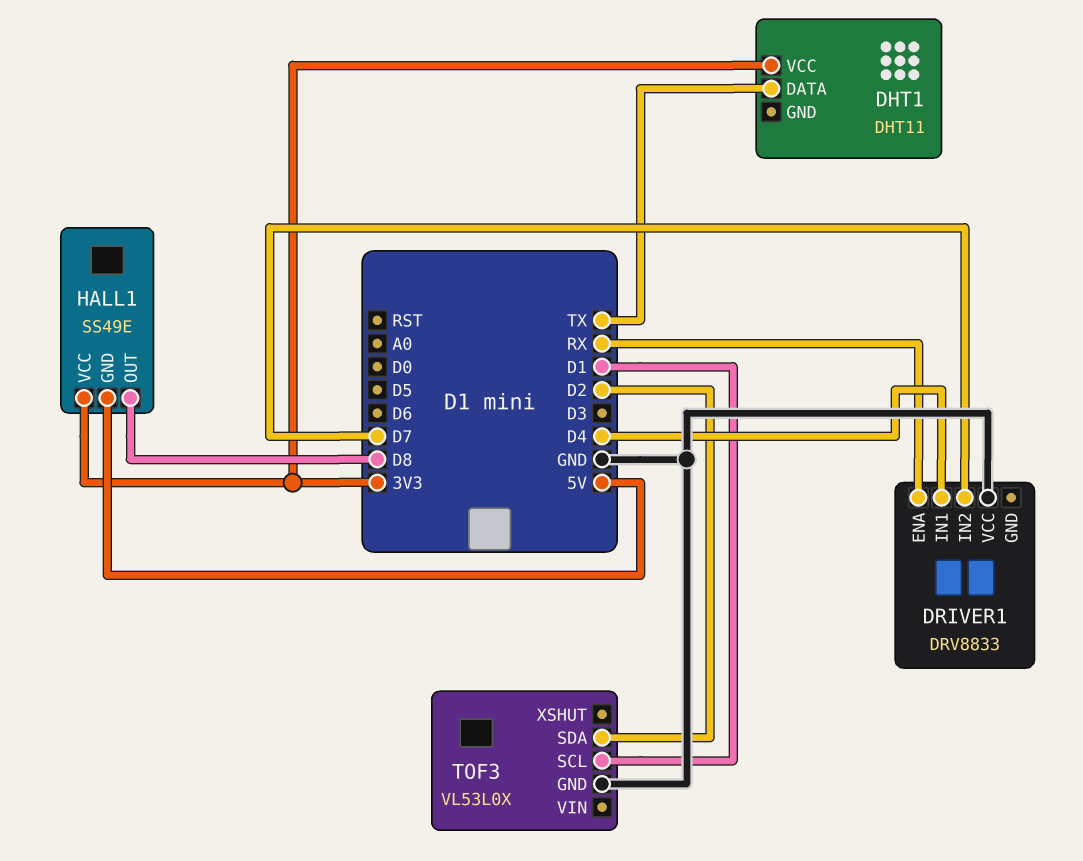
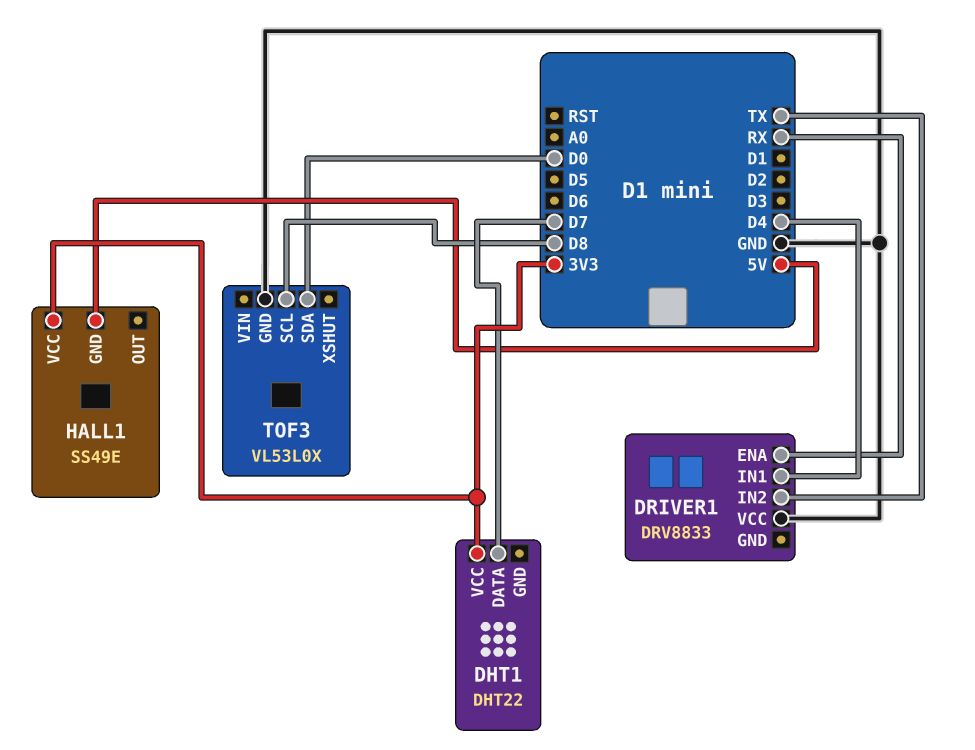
DHT1: DHT11 -> DHT22
DHT1 pin DATA: TX -> D7
DRIVER1 pin IN2: D7 -> TX
HALL1 pin OUT: D8 -> none
TOF3 pin SCL: D1 -> D8
TOF3 pin SDA: D2 -> D0

